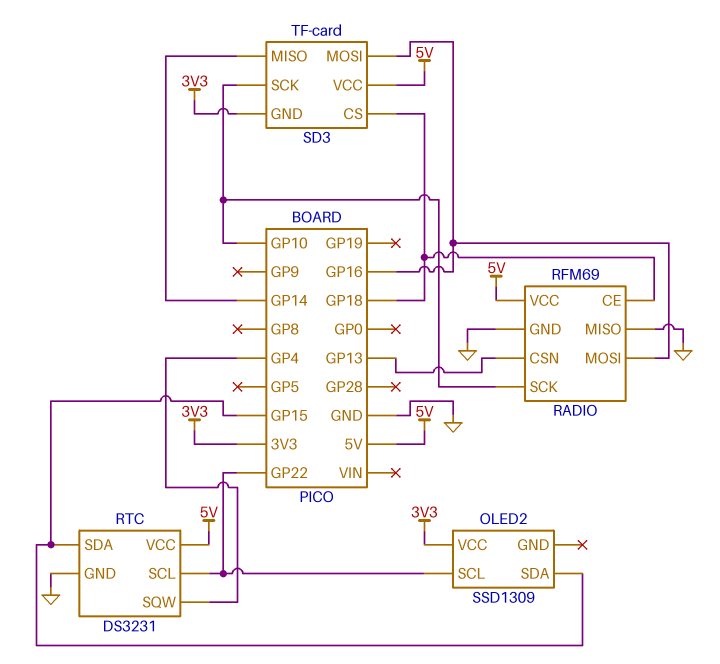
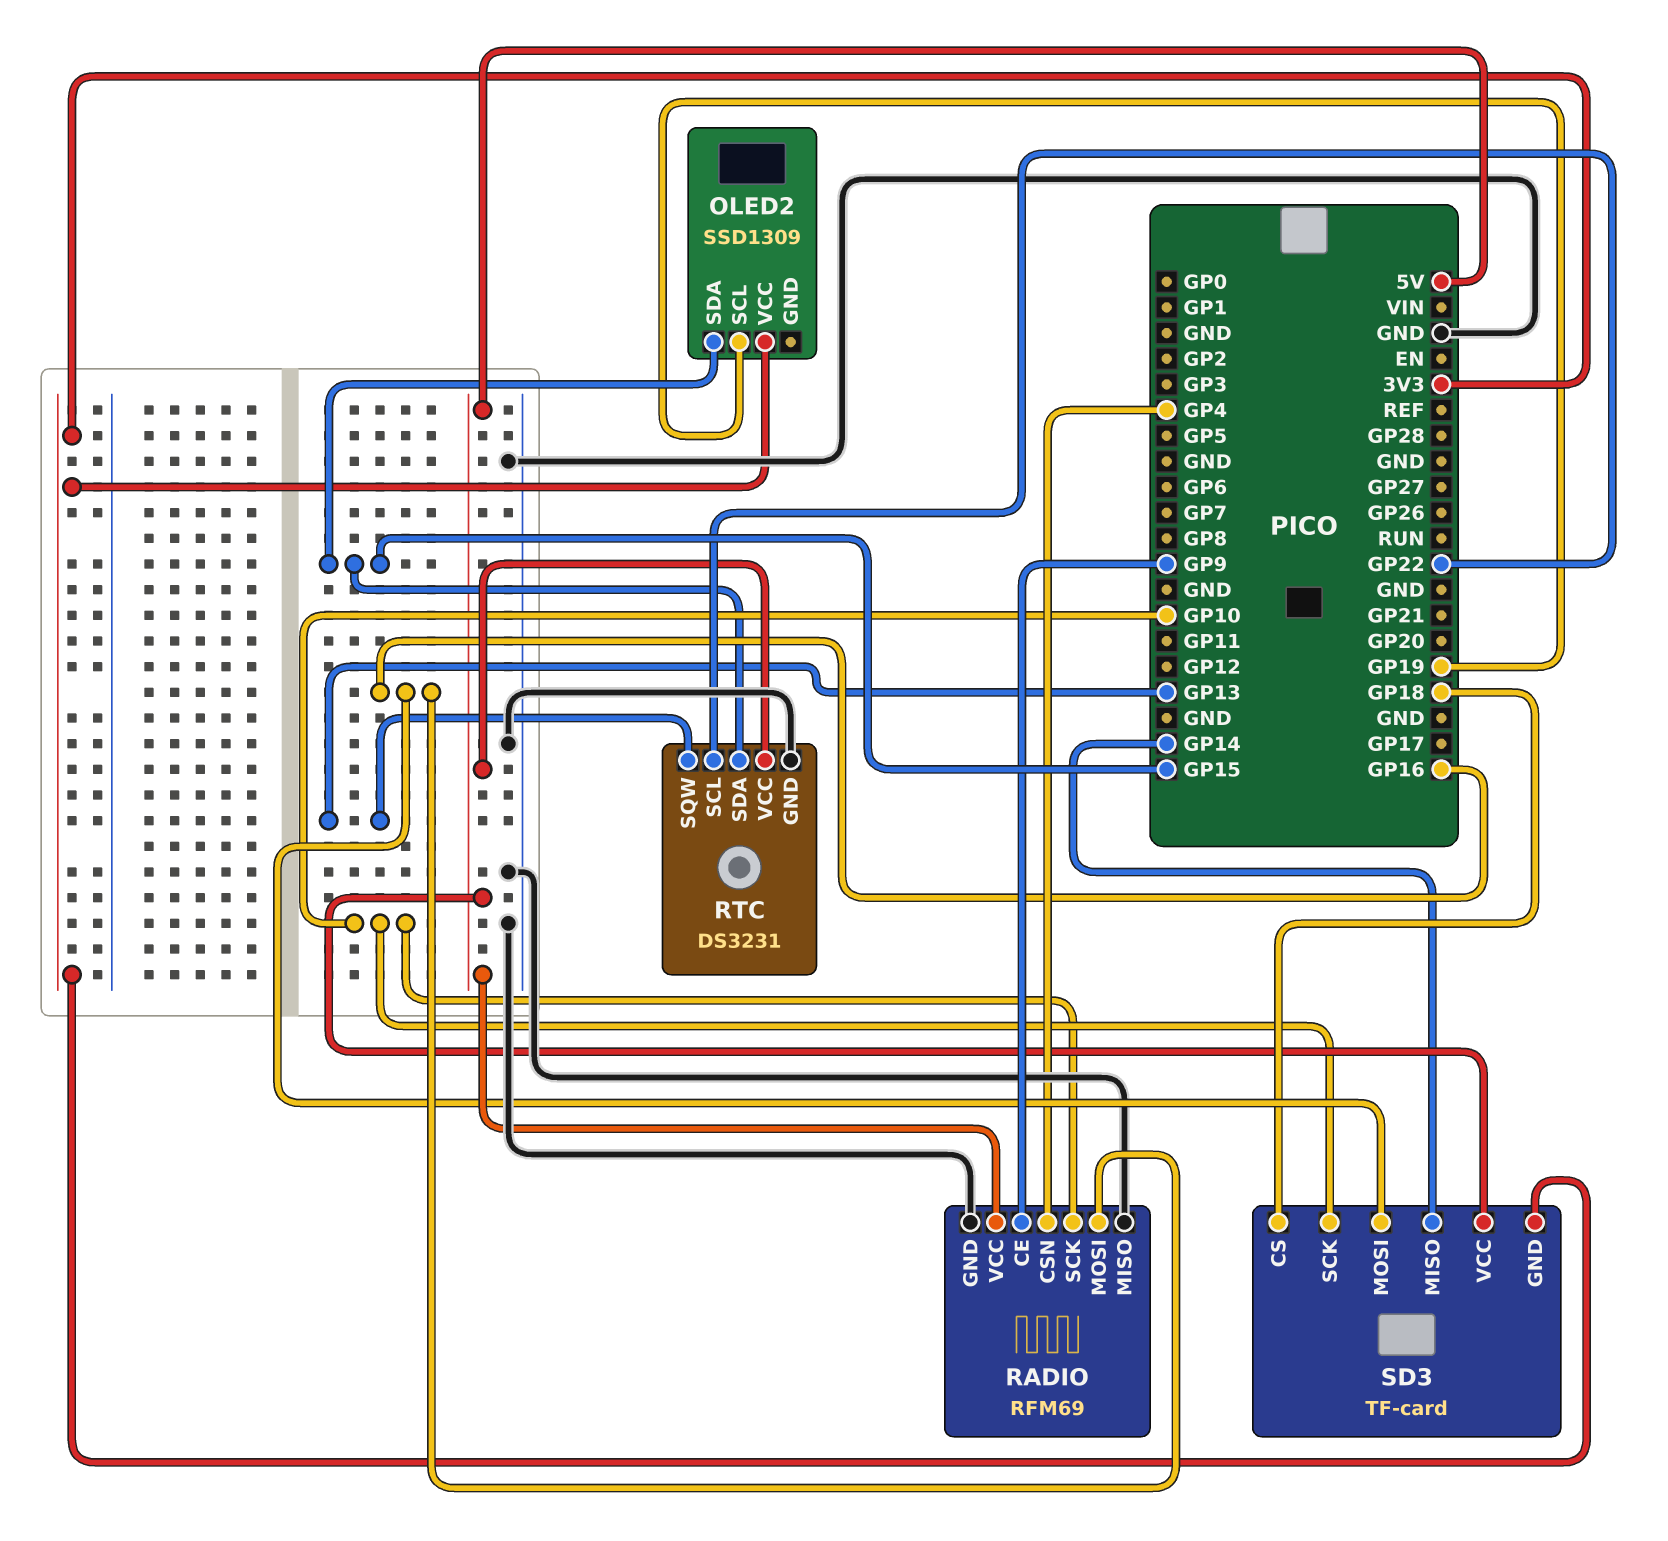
OLED2 pin SCL: GP22 -> GP19
RADIO pin CE: GP18 -> GP9
RADIO pin CSN: GP13 -> GP4
RTC pin SQW: GP4 -> GP13

